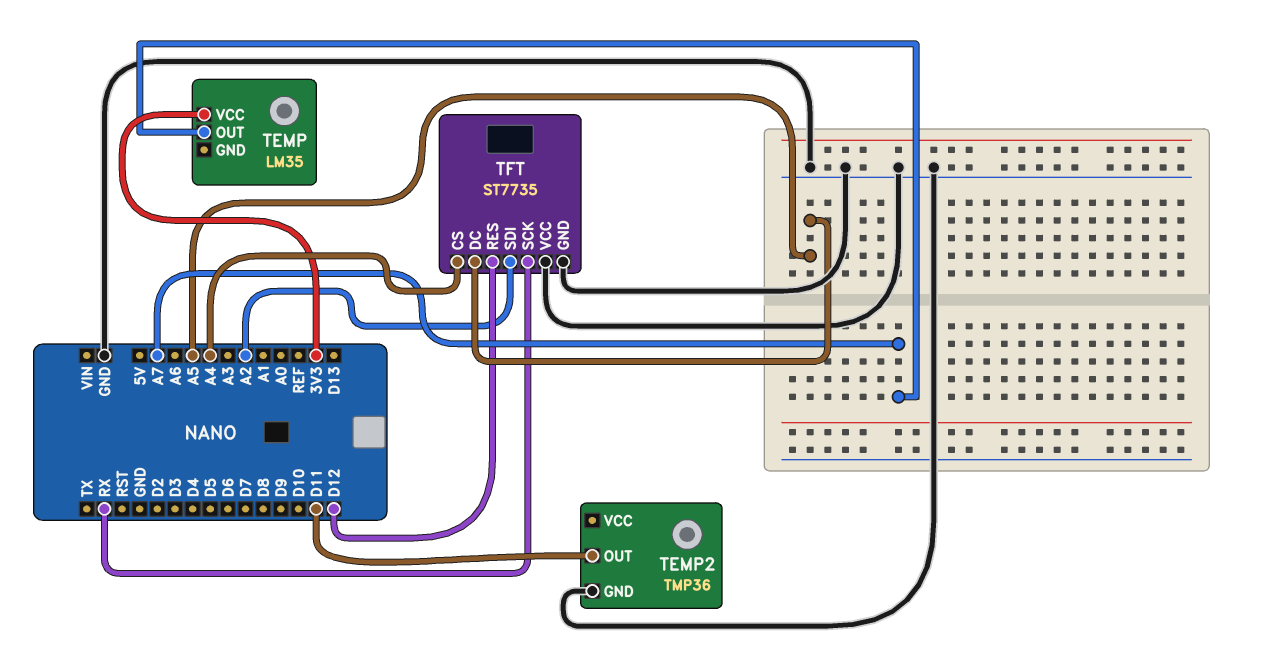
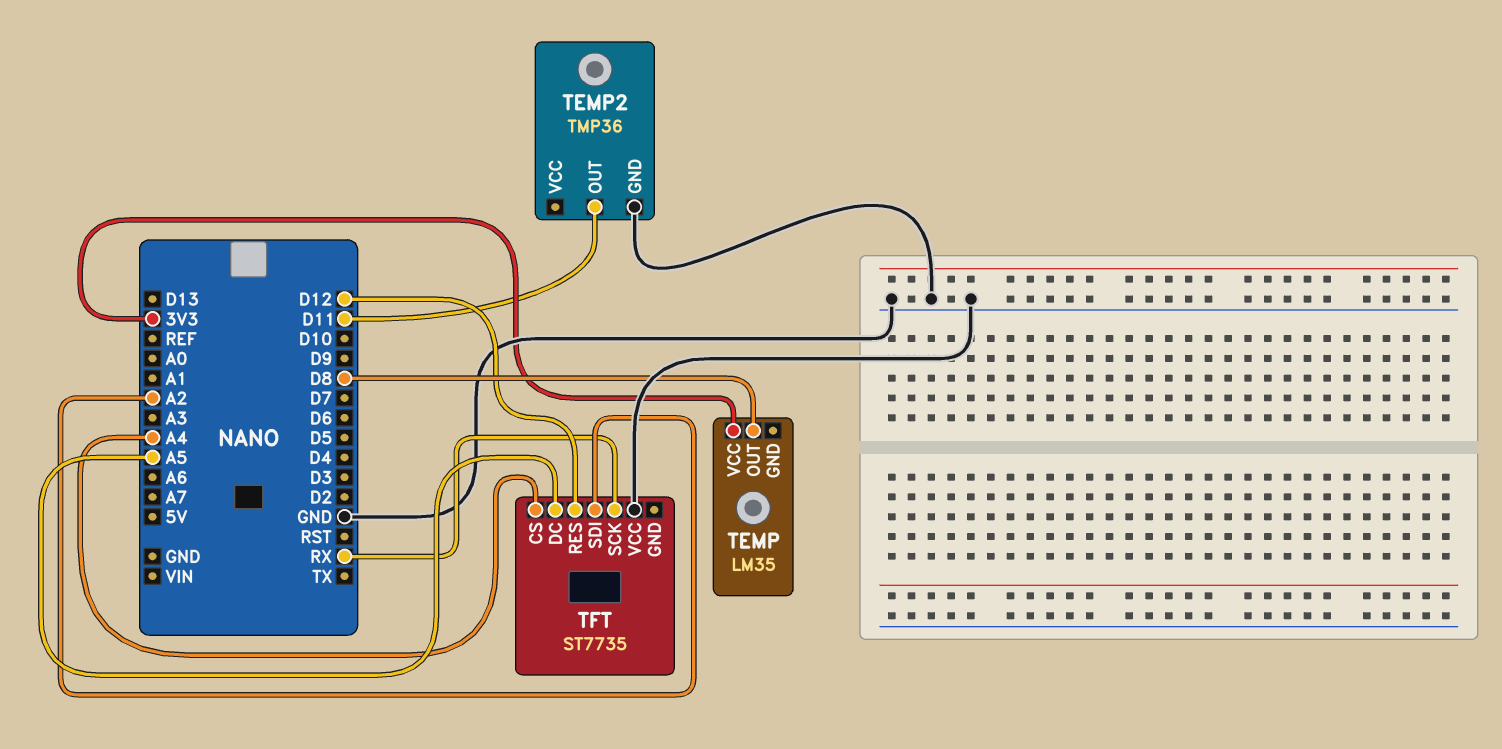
TEMP pin OUT: A7 -> D8
TFT pin GND: GND -> none

